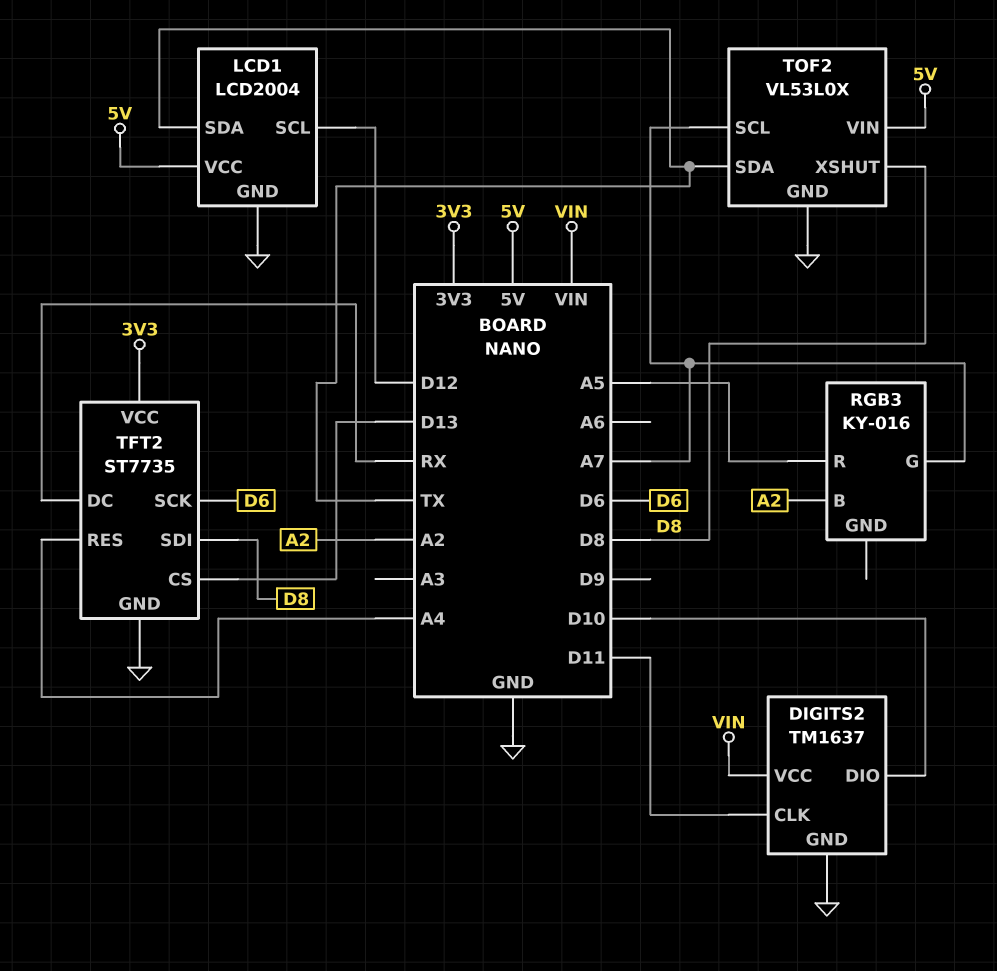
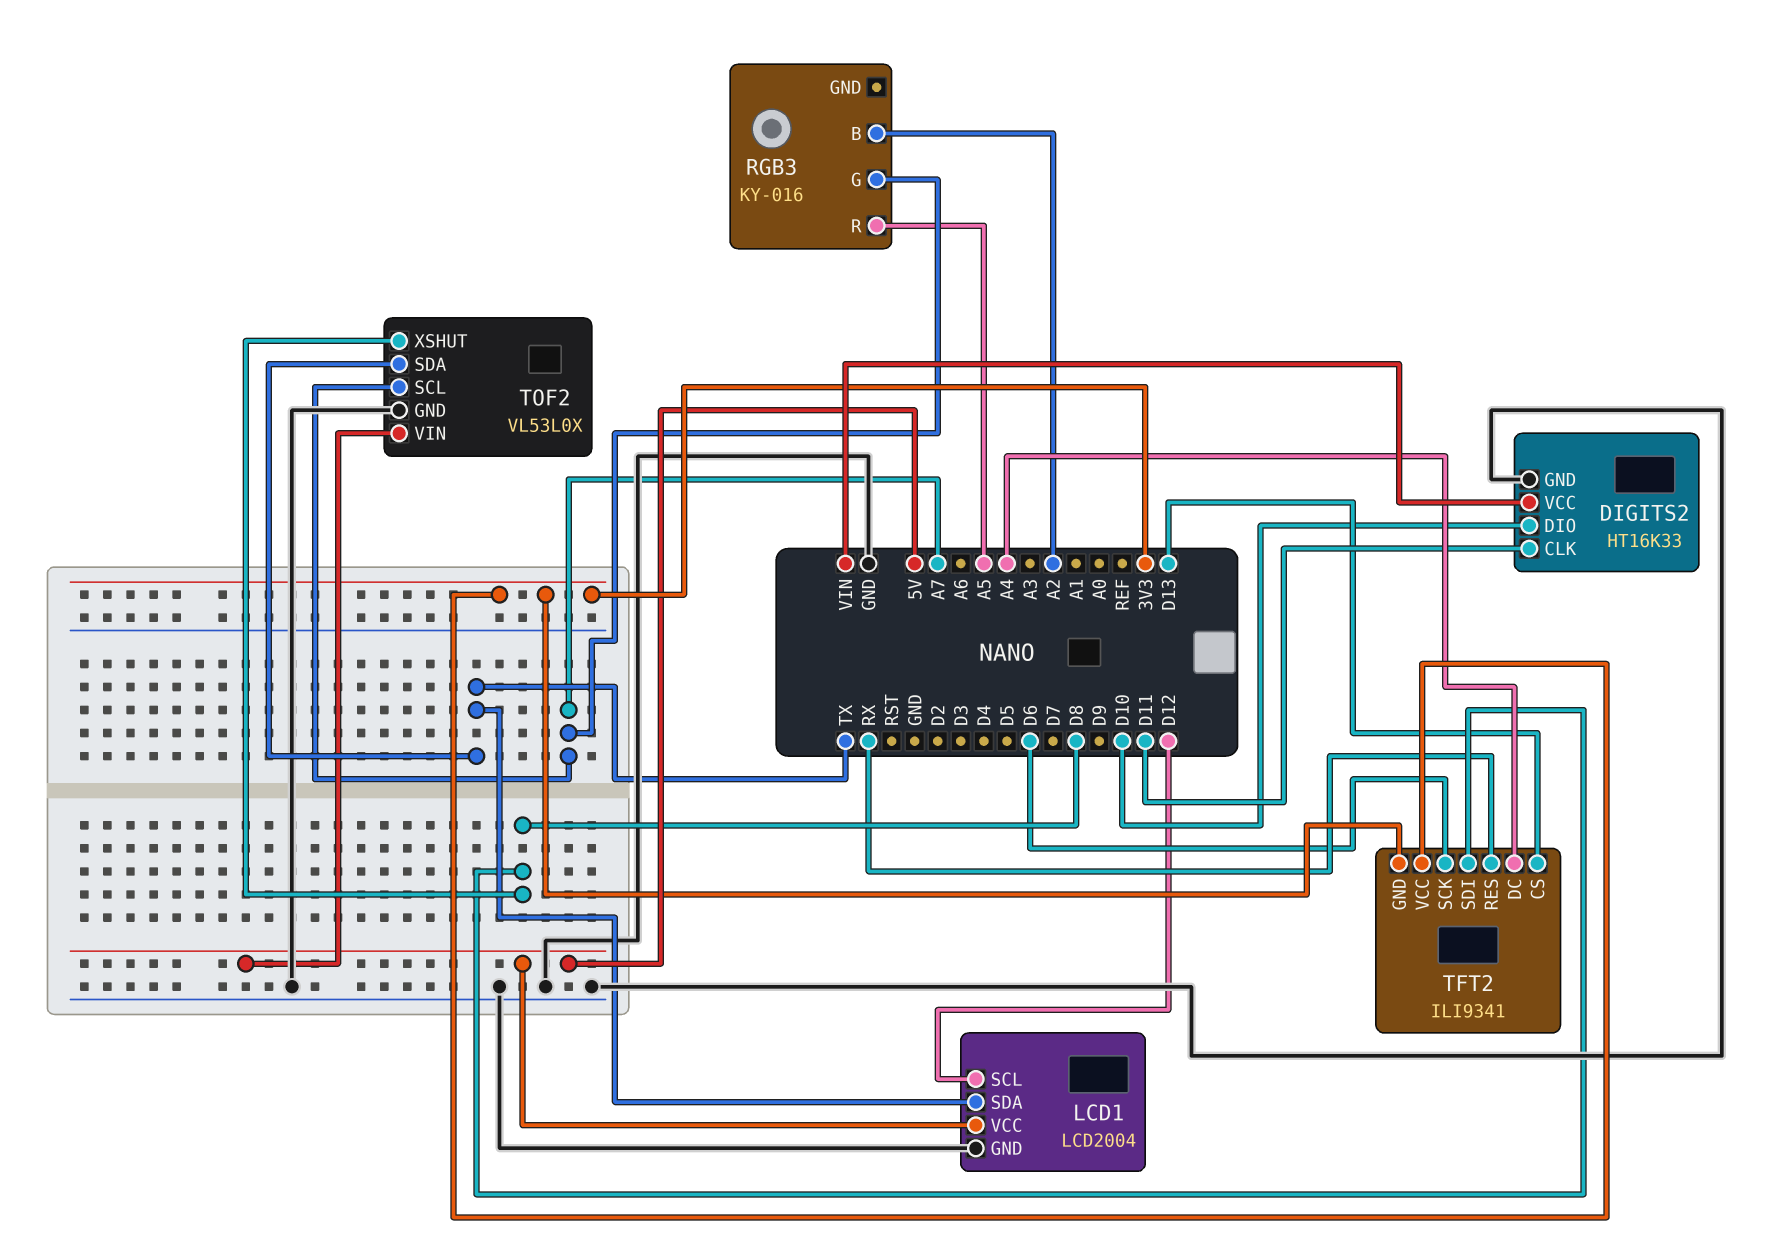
DIGITS2: TM1637 -> HT16K33
TFT2: ST7735 -> ILI9341
TFT2 pin DC: RX -> A4
TFT2 pin GND: GND -> 3V3
TFT2 pin RES: A4 -> RX

